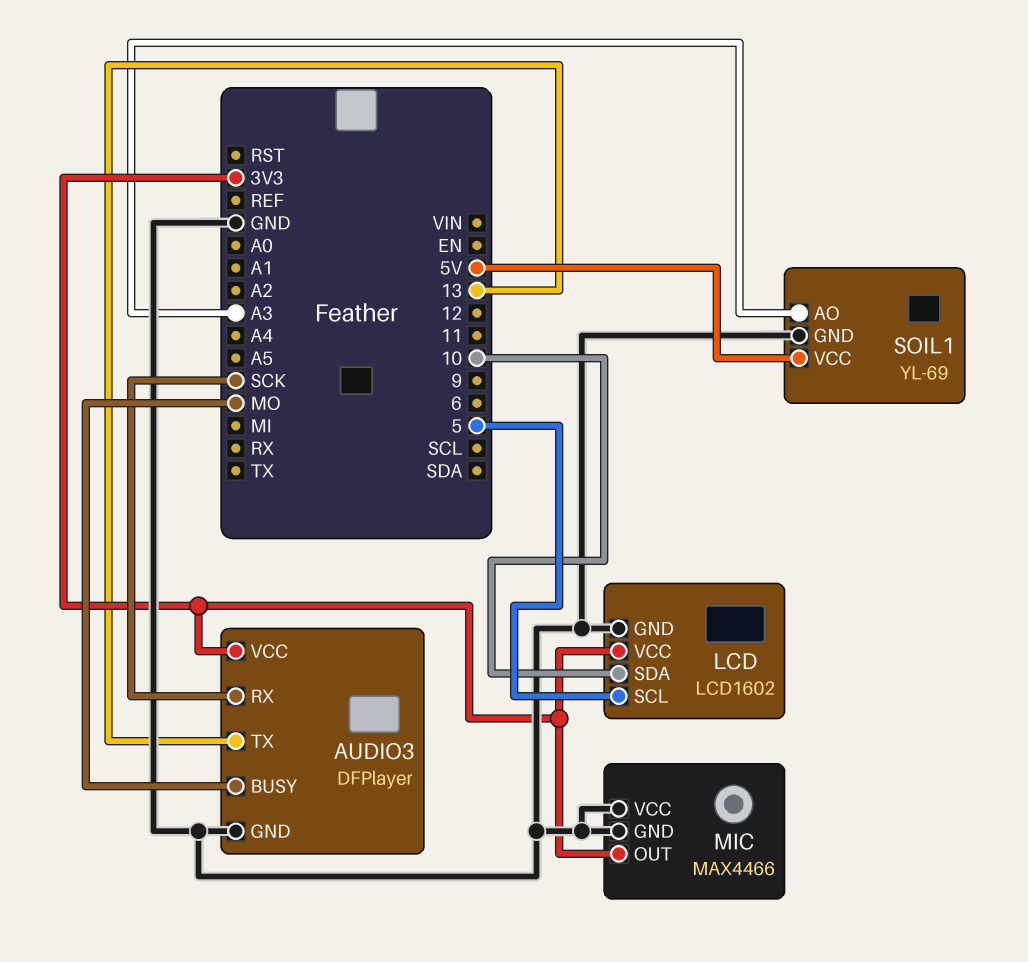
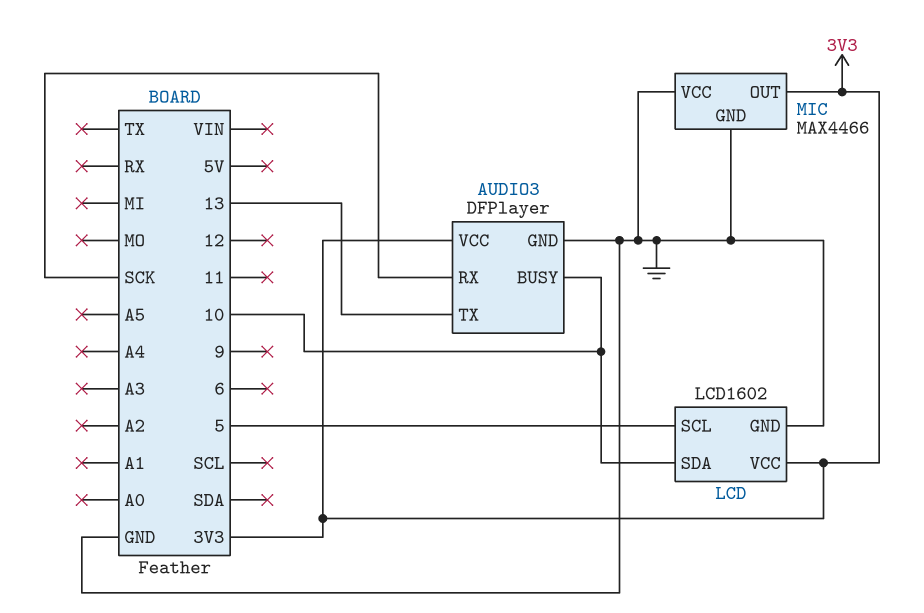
AUDIO3 pin BUSY: MO -> 10
SOIL1: YL-69 -> none
SOIL1 pin AO: A3 -> none
SOIL1 pin GND: GND -> none
SOIL1 pin VCC: 5V -> none

